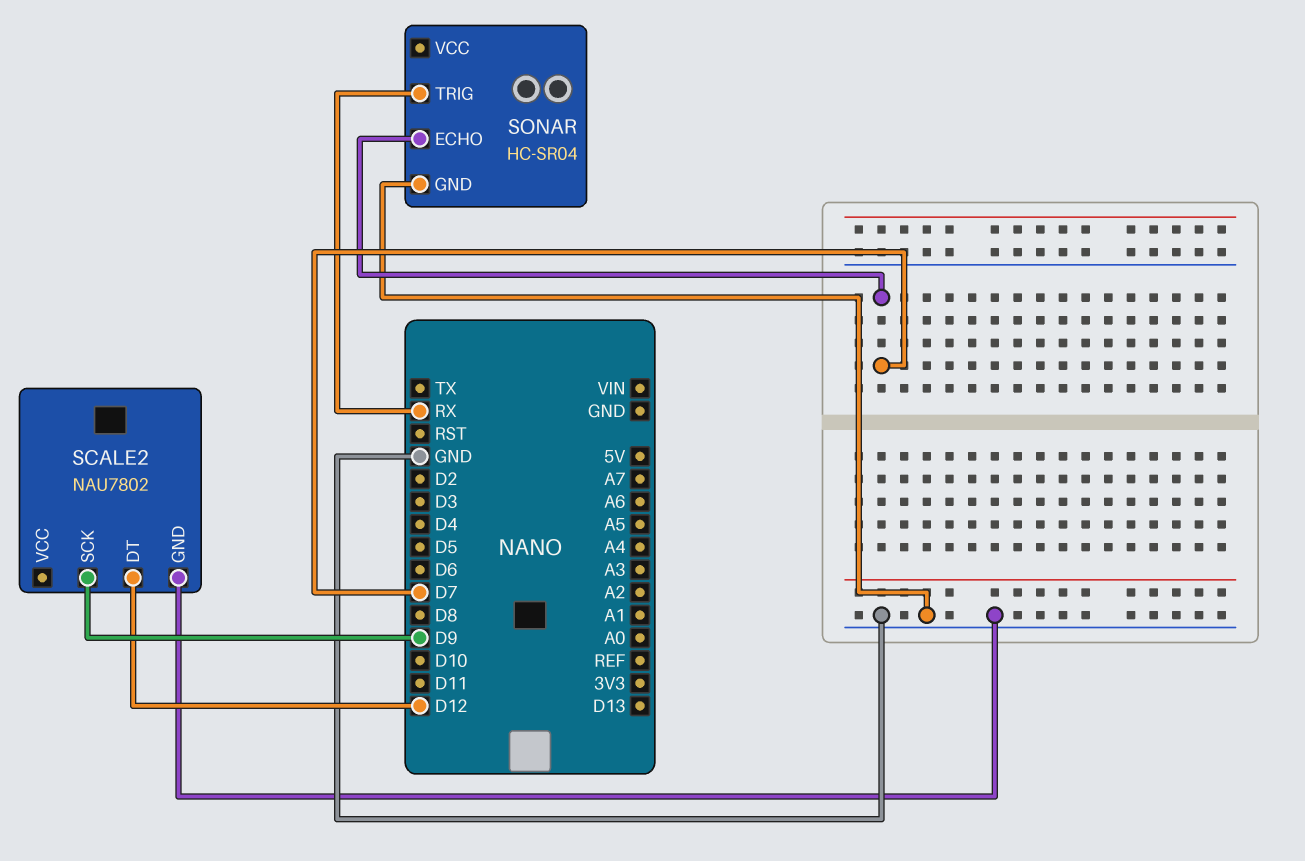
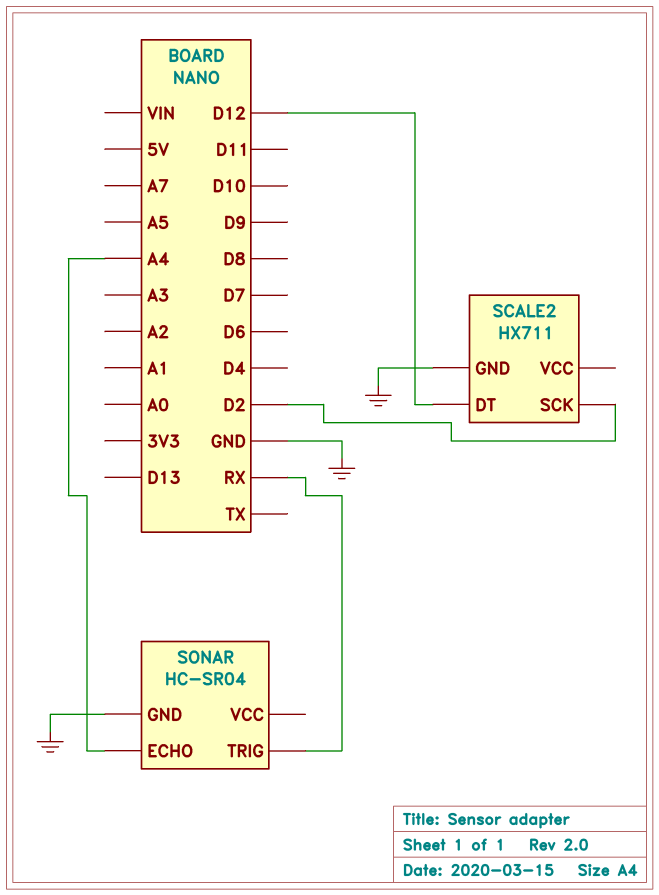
SCALE2: NAU7802 -> HX711
SCALE2 pin SCK: D9 -> D2
SONAR pin ECHO: D7 -> A4

